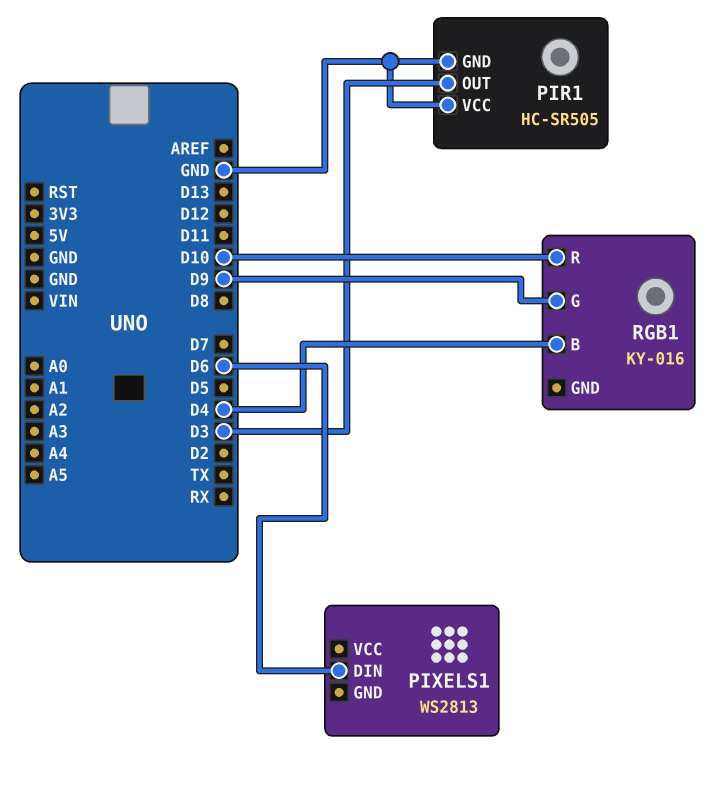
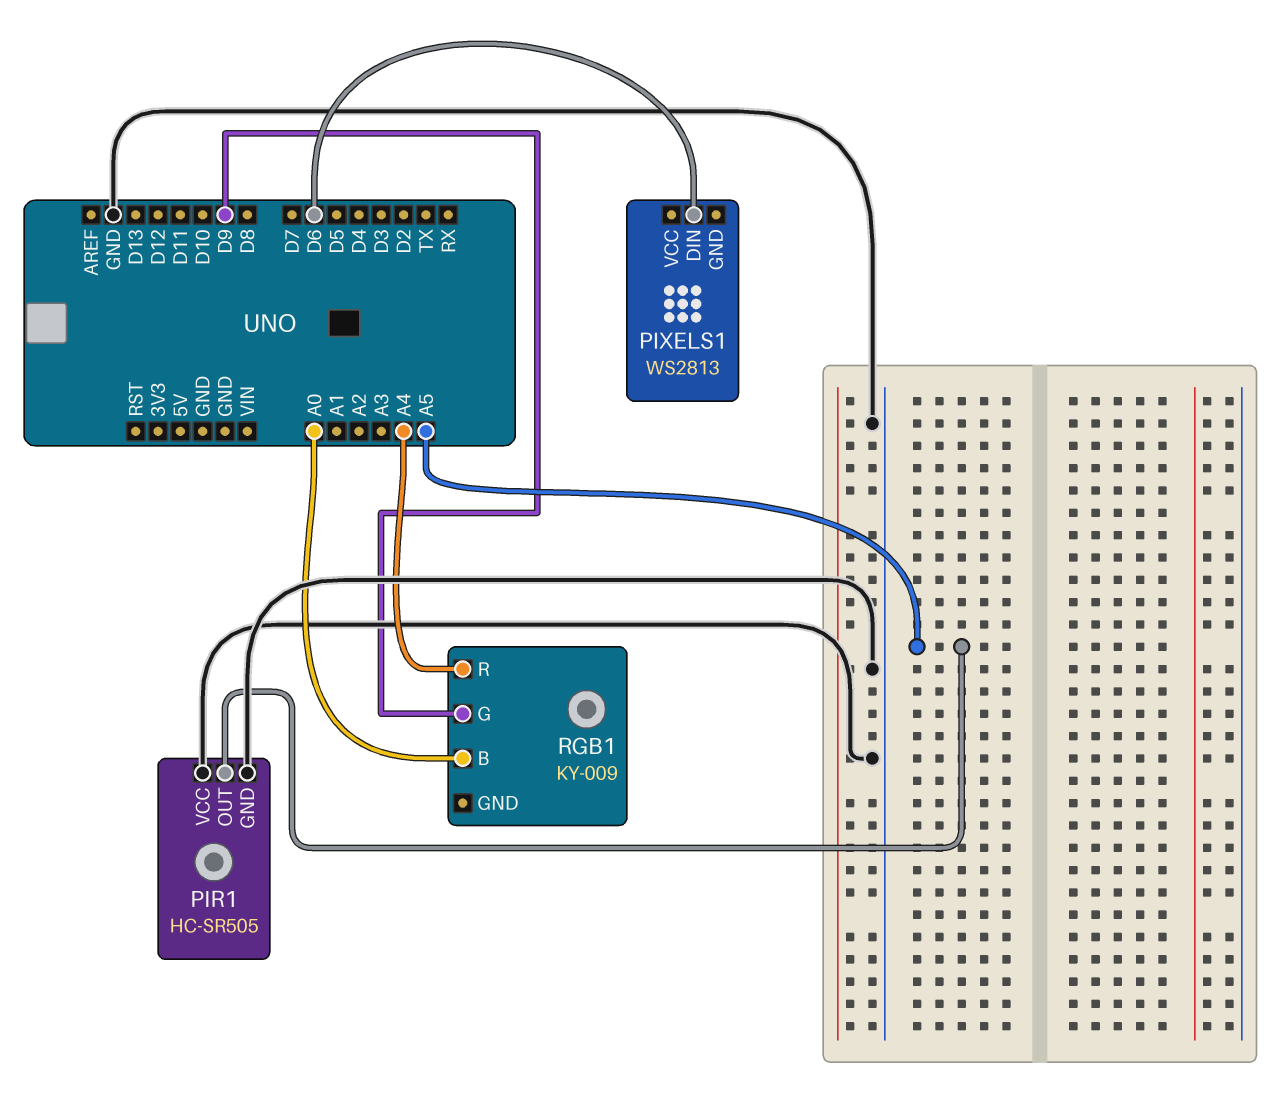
PIR1 pin OUT: D3 -> A5
RGB1: KY-016 -> KY-009
RGB1 pin B: D4 -> A0
RGB1 pin R: D10 -> A4

